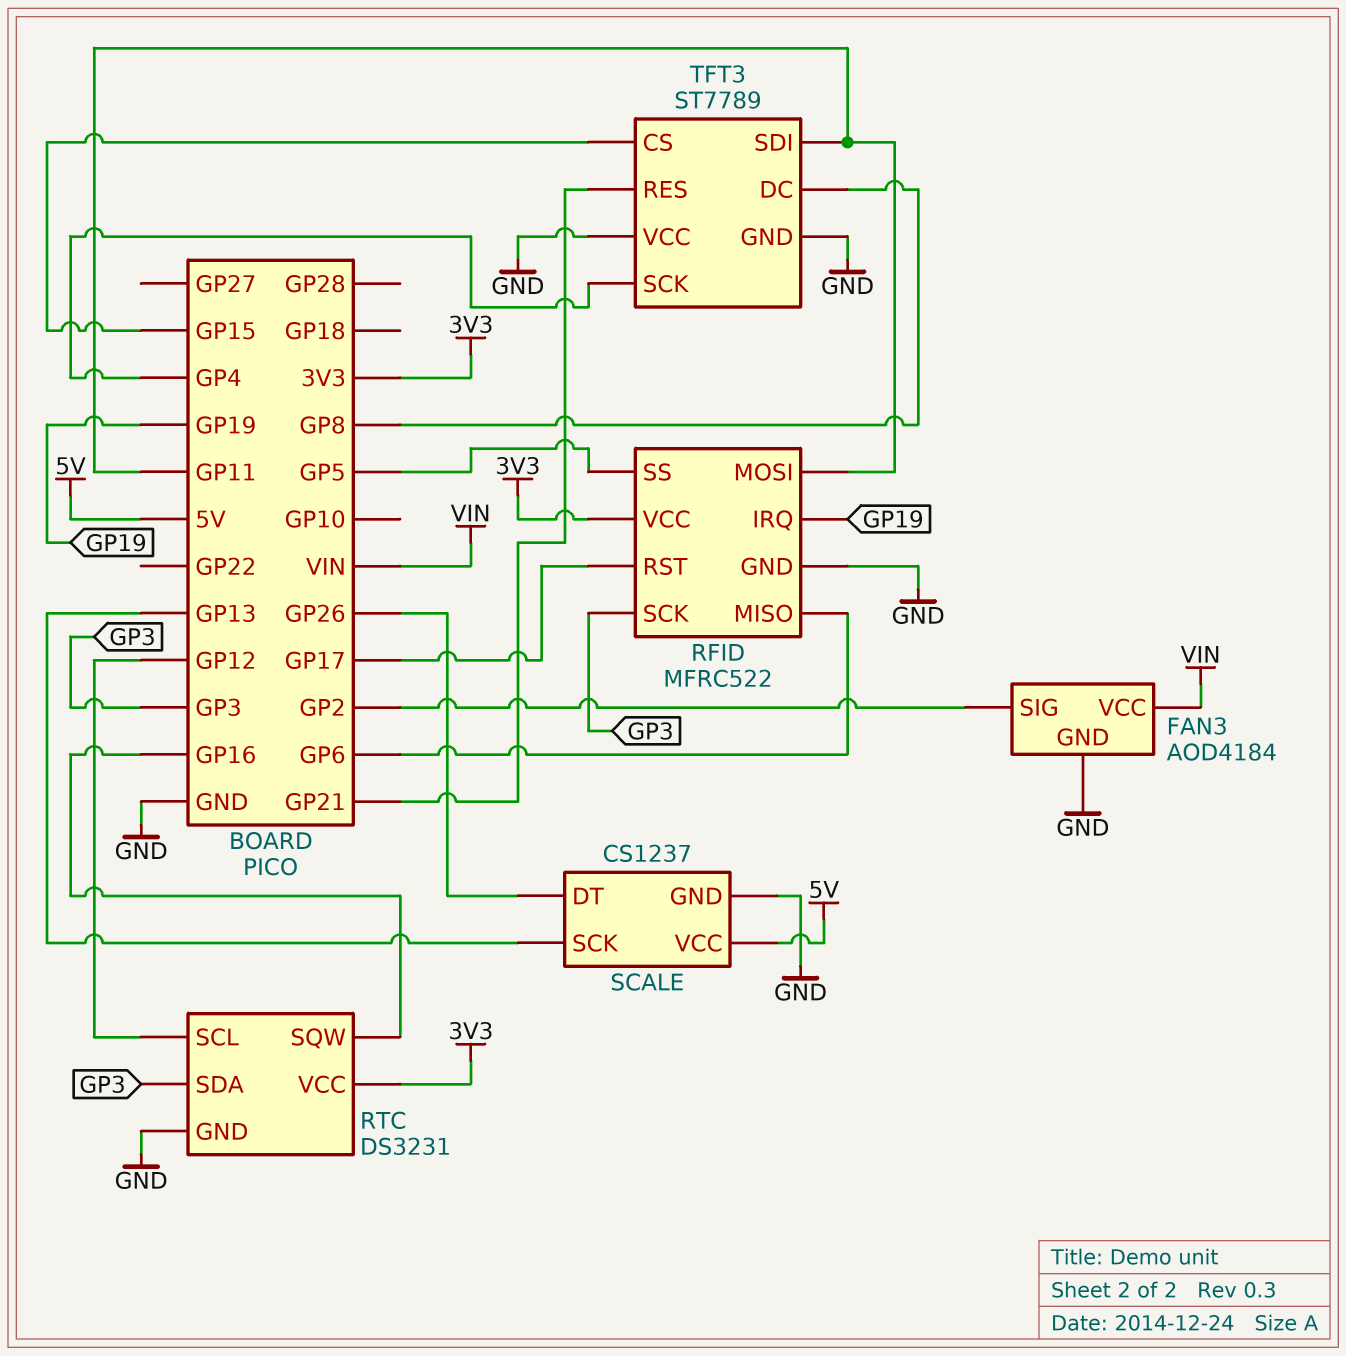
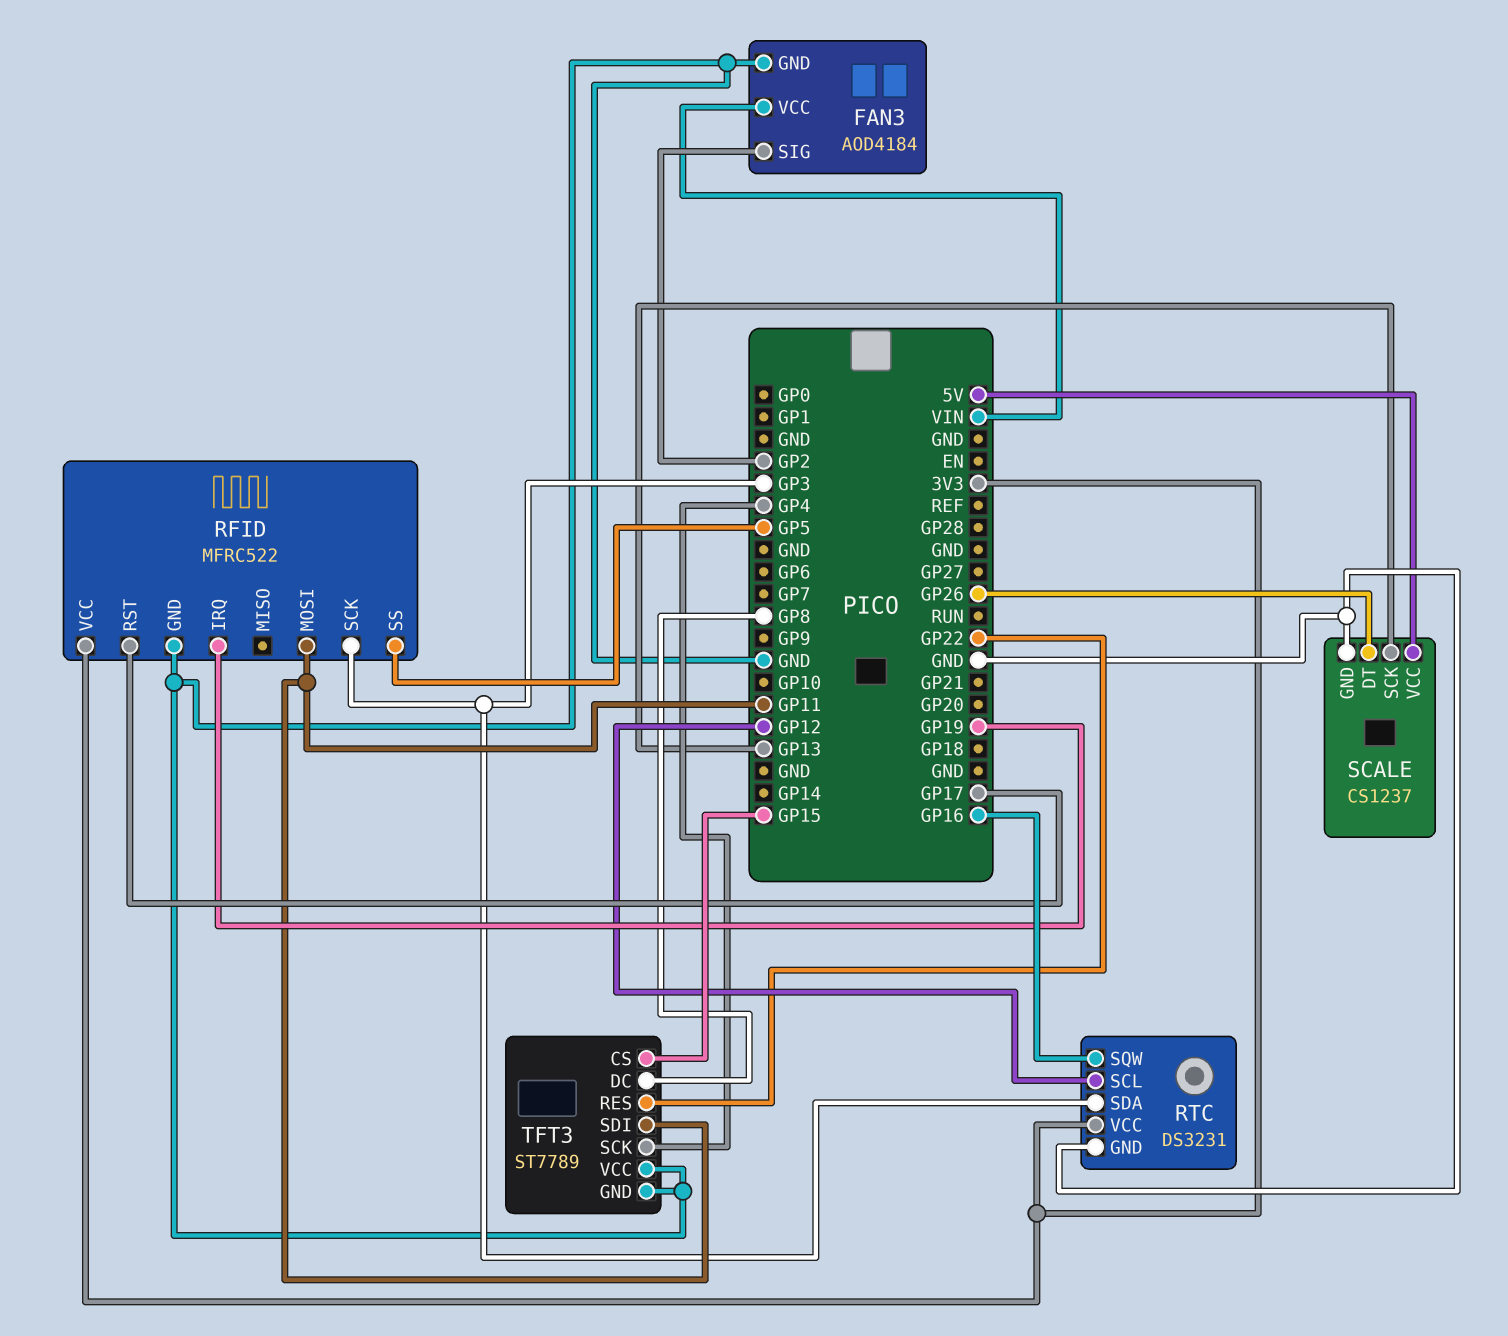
RFID pin MISO: GP6 -> none
TFT3 pin RES: GP21 -> GP22

